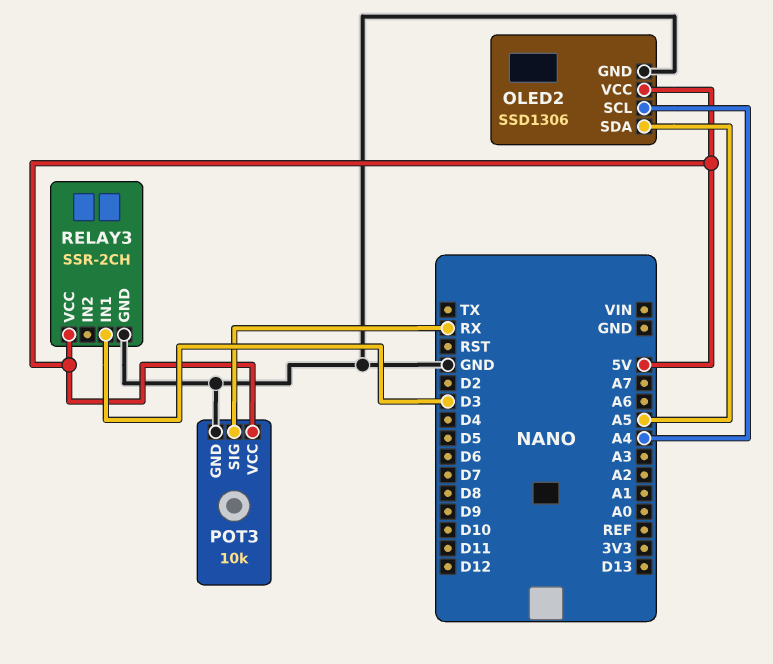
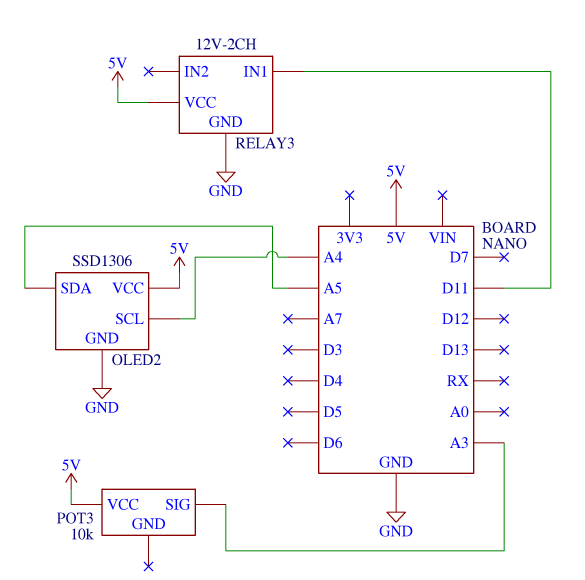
POT3 pin GND: GND -> none
POT3 pin SIG: RX -> A3
RELAY3: SSR-2CH -> 12V-2CH
RELAY3 pin IN1: D3 -> D11

